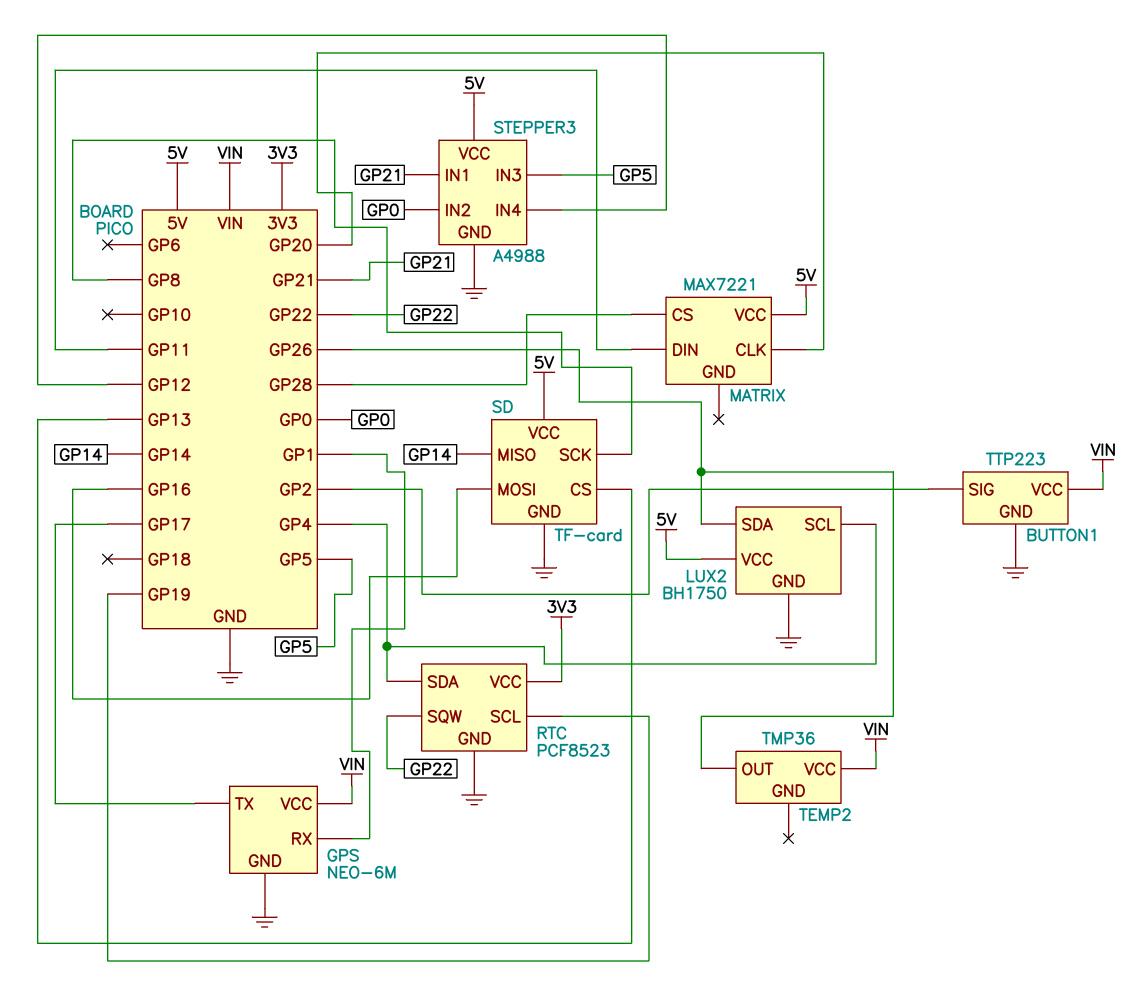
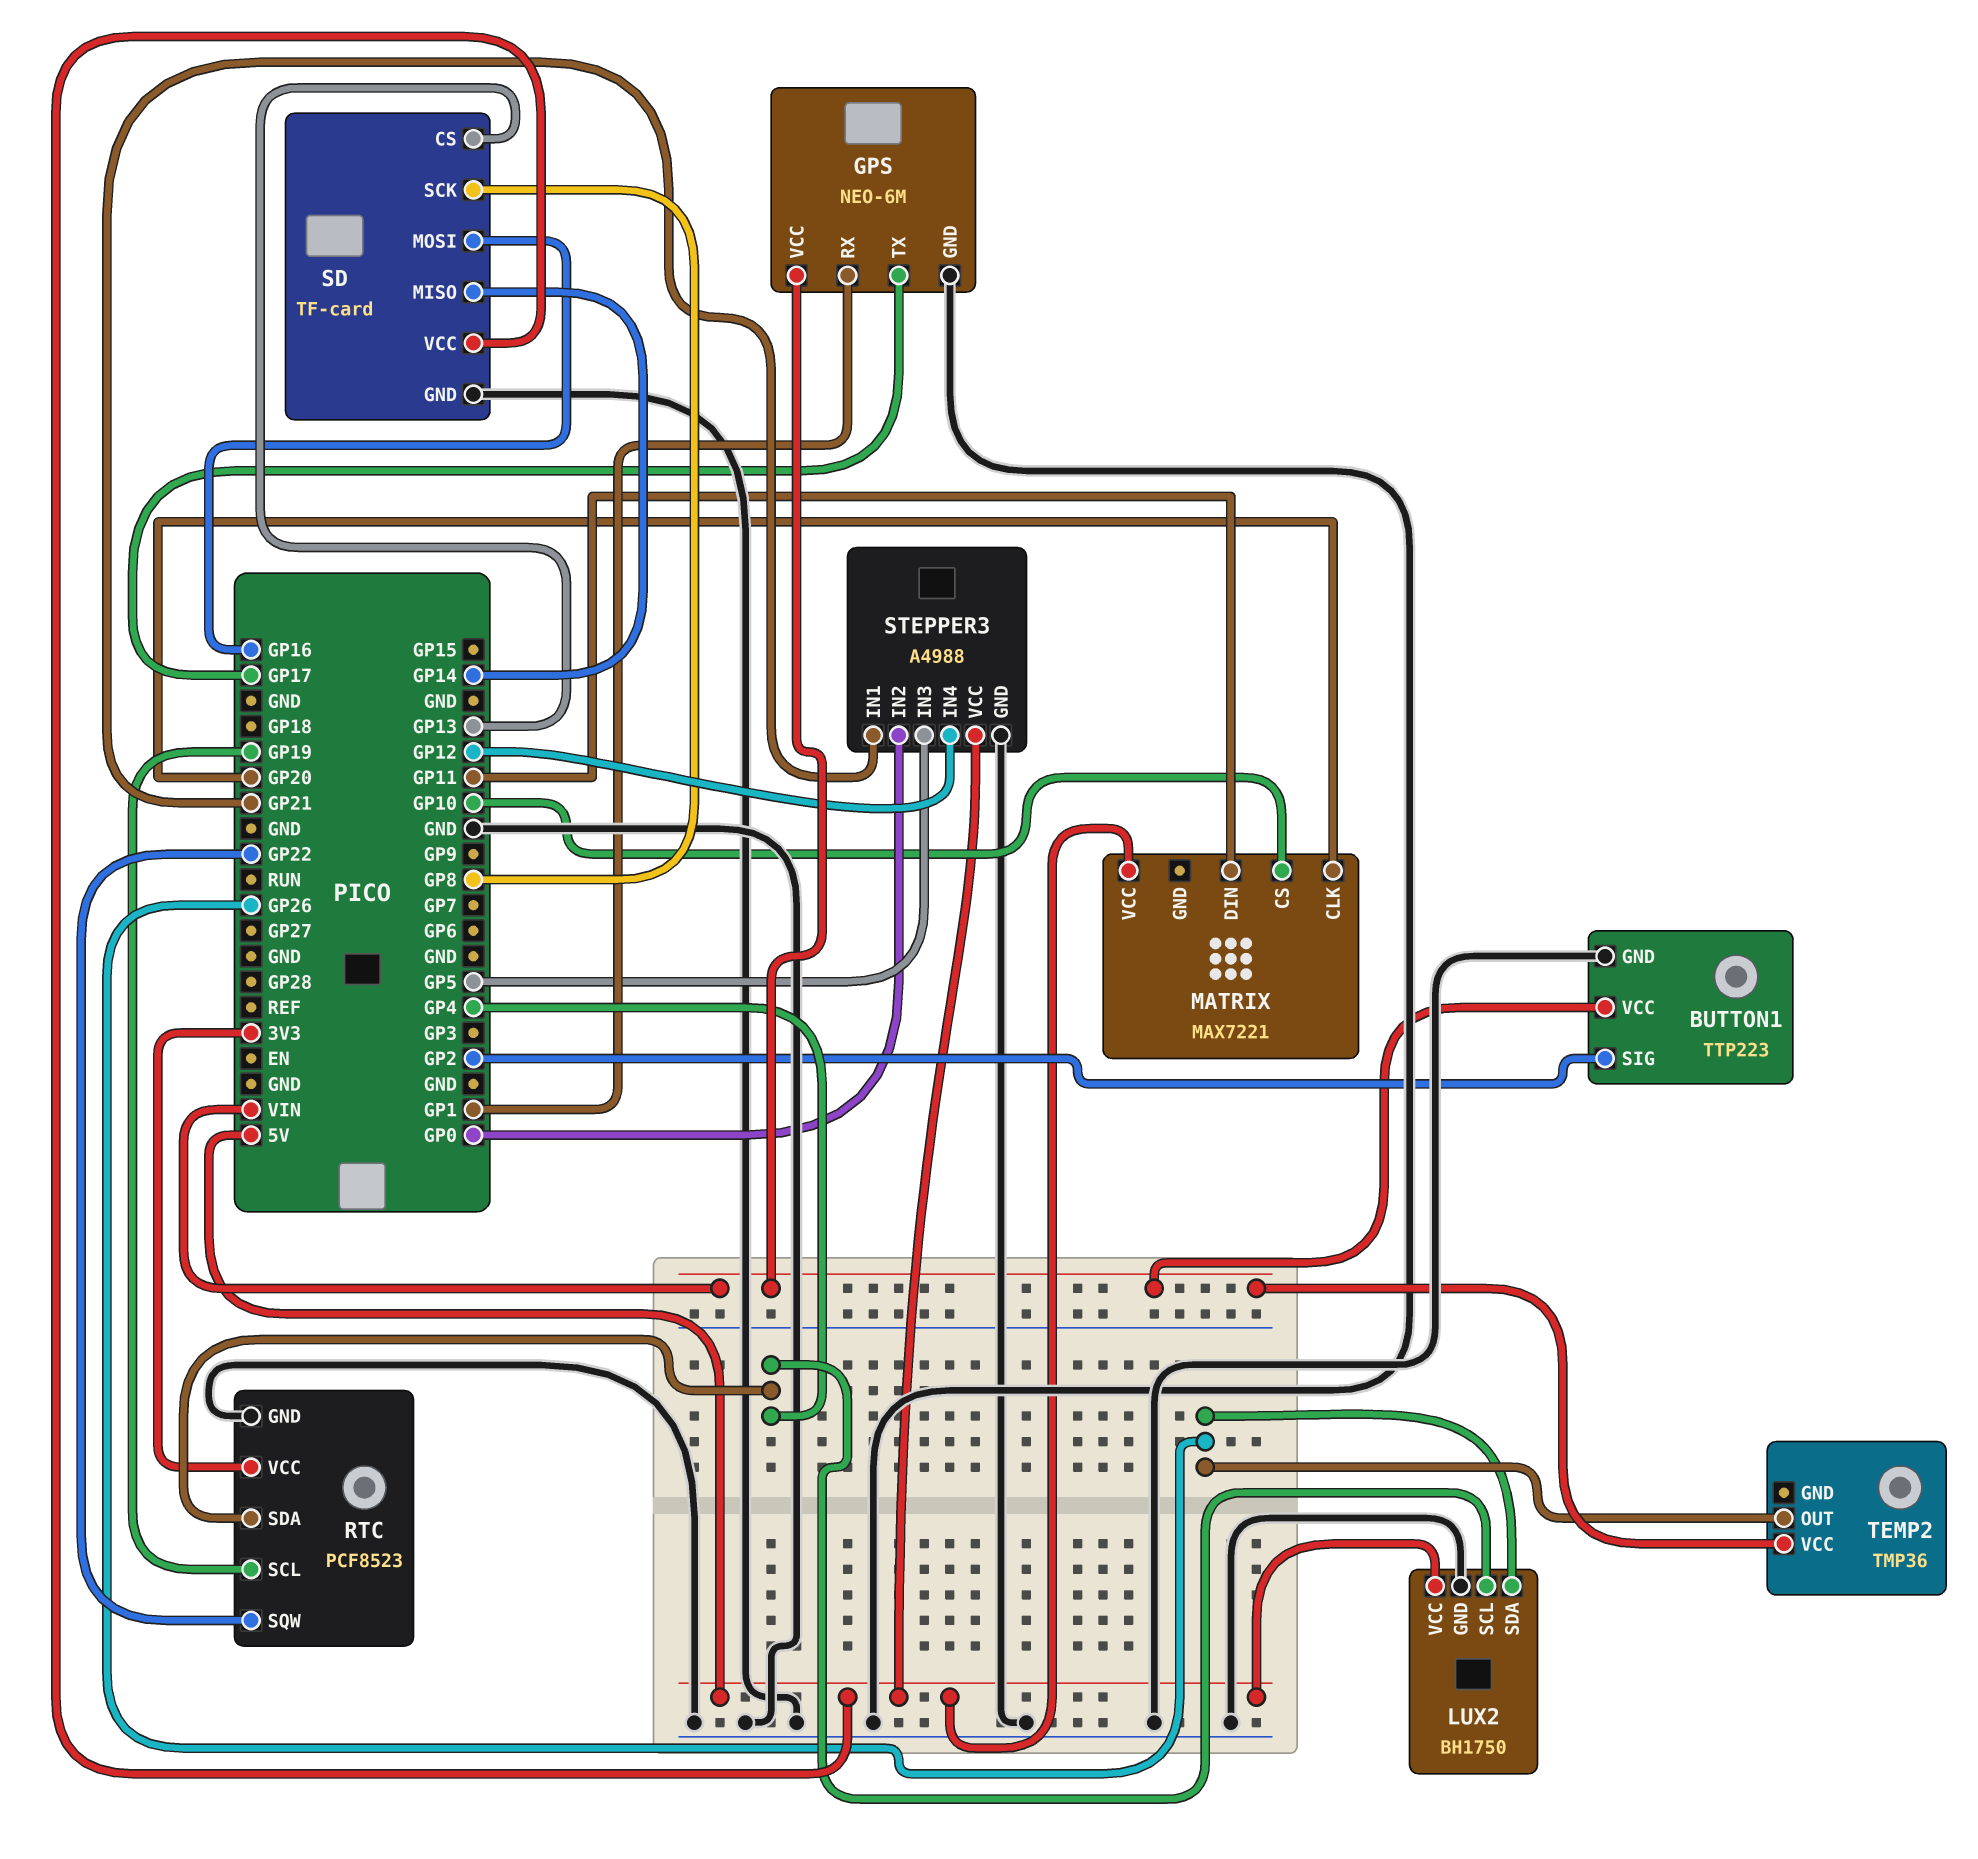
MATRIX pin CS: GP28 -> GP10

